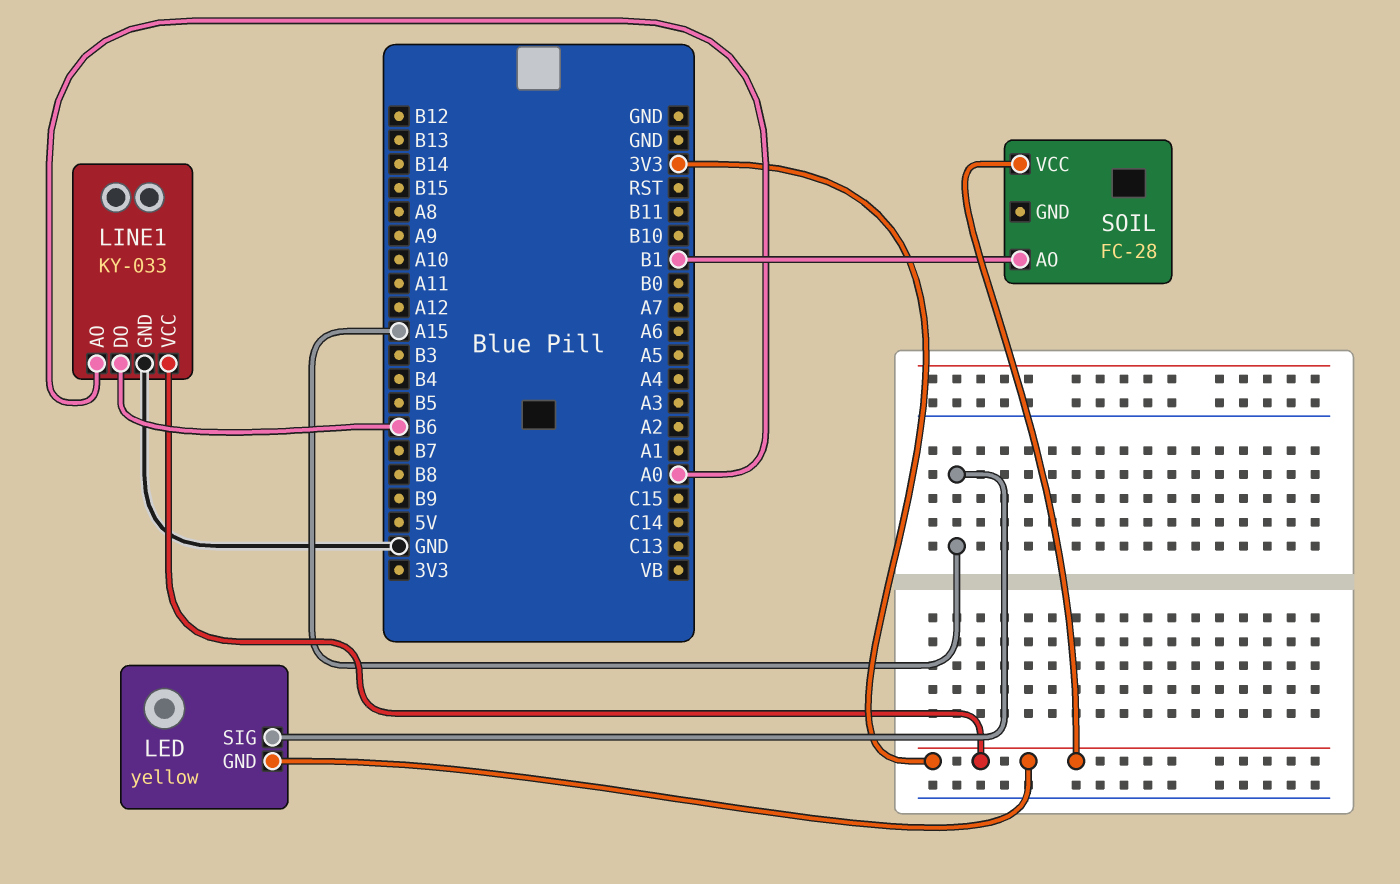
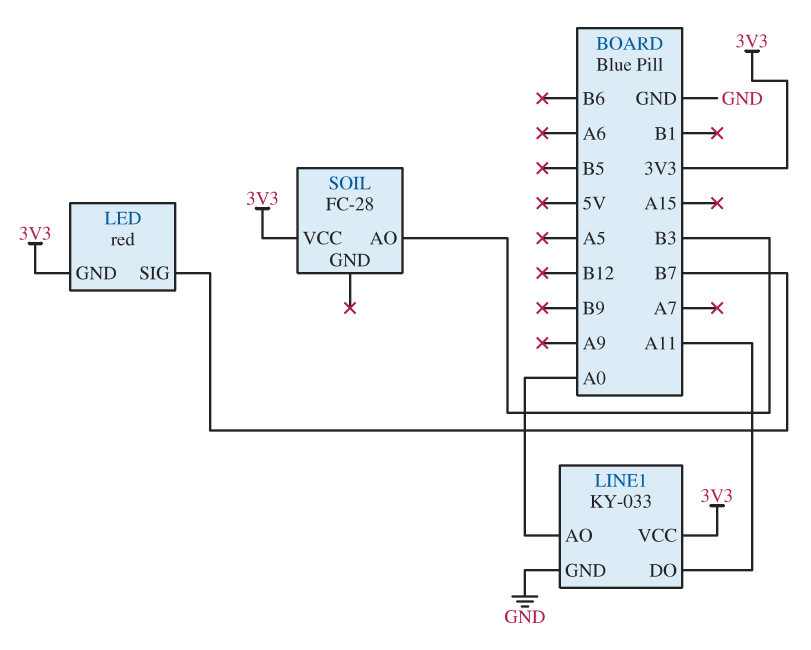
LED: yellow -> red
LED pin SIG: A15 -> B7
LINE1 pin DO: B6 -> A11
SOIL pin AO: B1 -> B3

